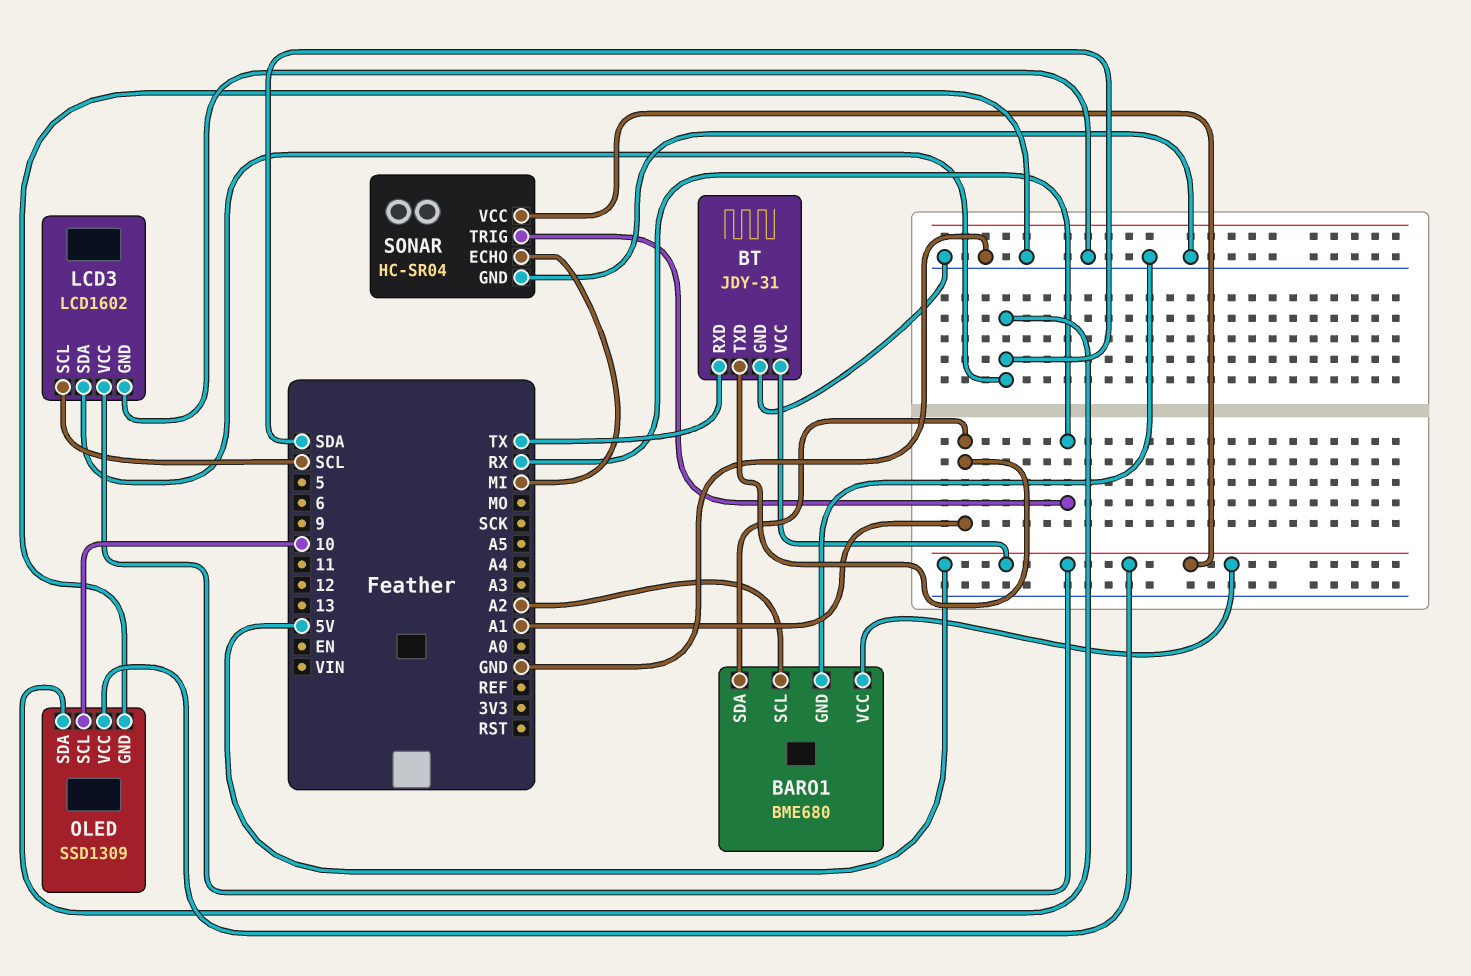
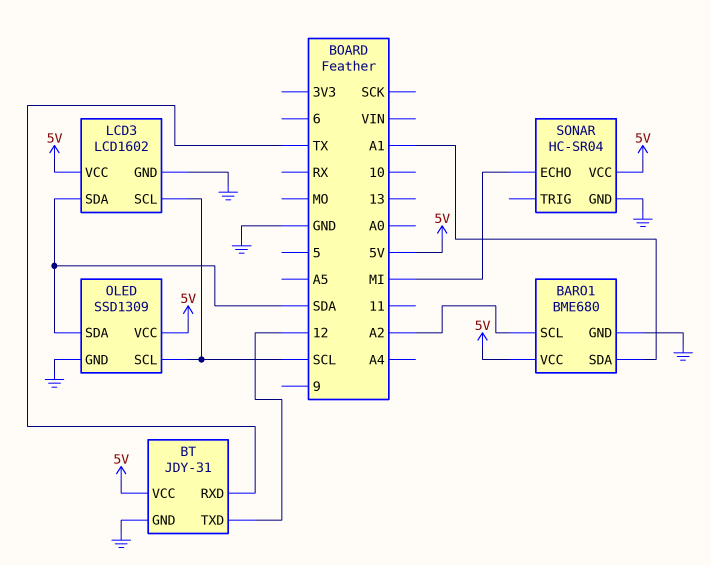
BT pin TXD: A1 -> 12
OLED pin SCL: 10 -> SCL
SONAR pin TRIG: RX -> none

